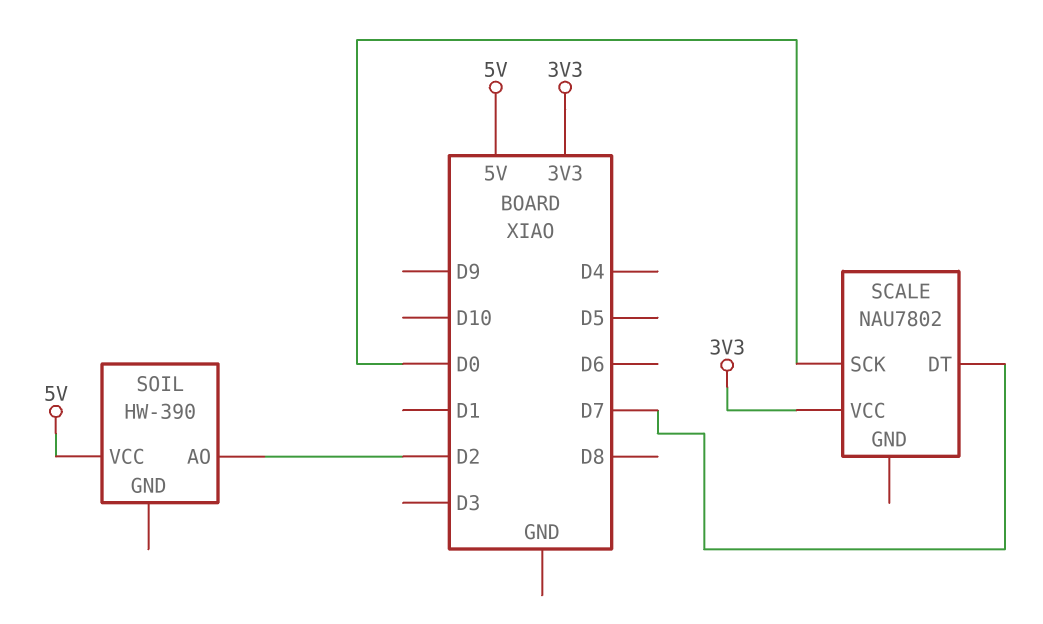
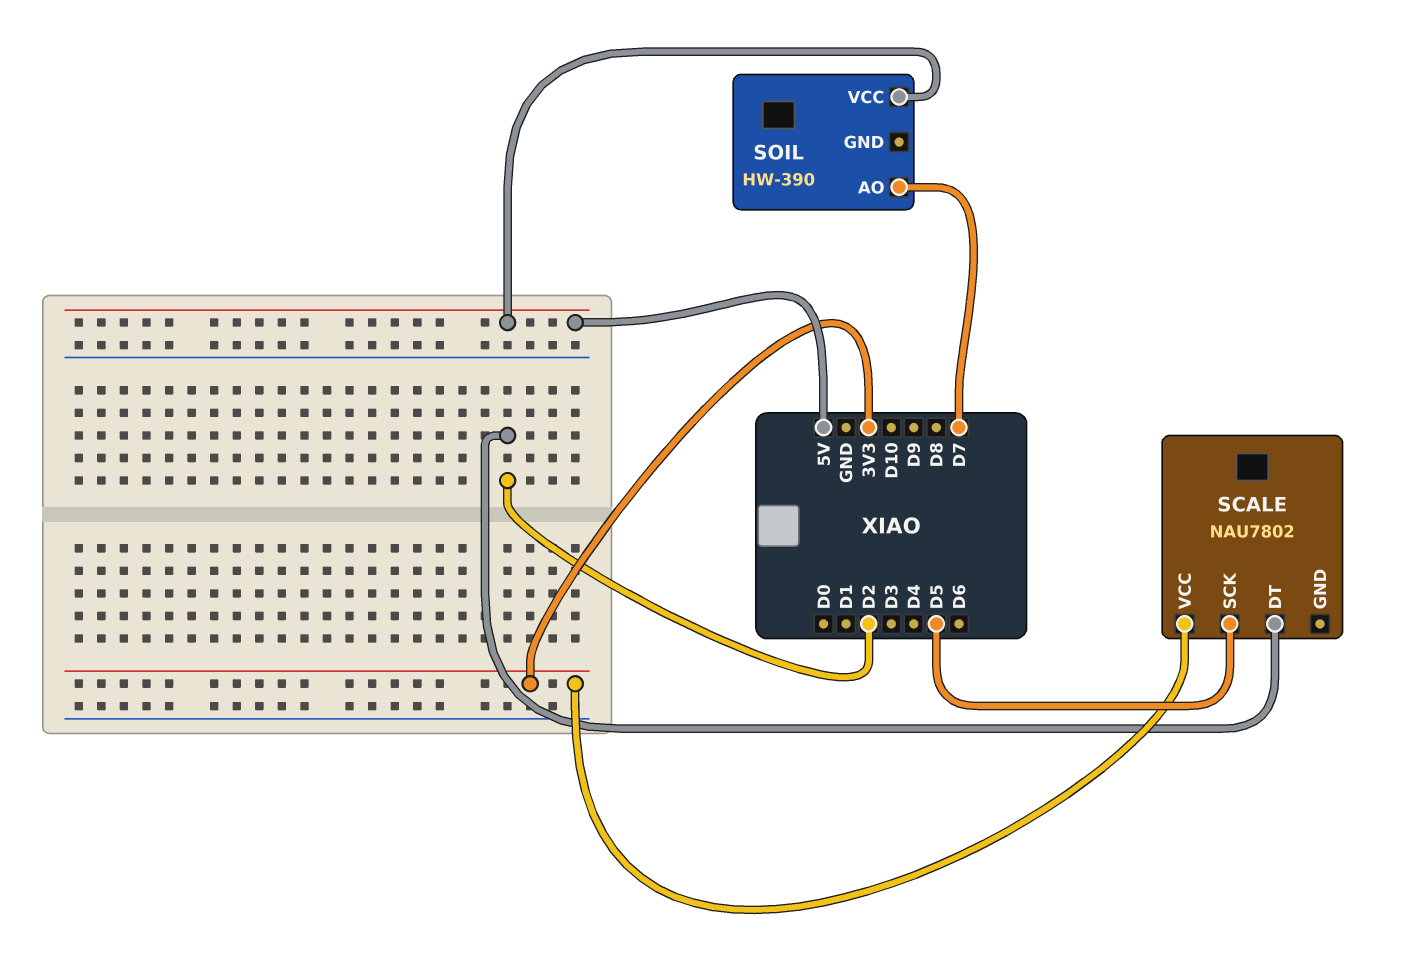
SCALE pin DT: D7 -> D2
SCALE pin SCK: D0 -> D5
SOIL pin AO: D2 -> D7

